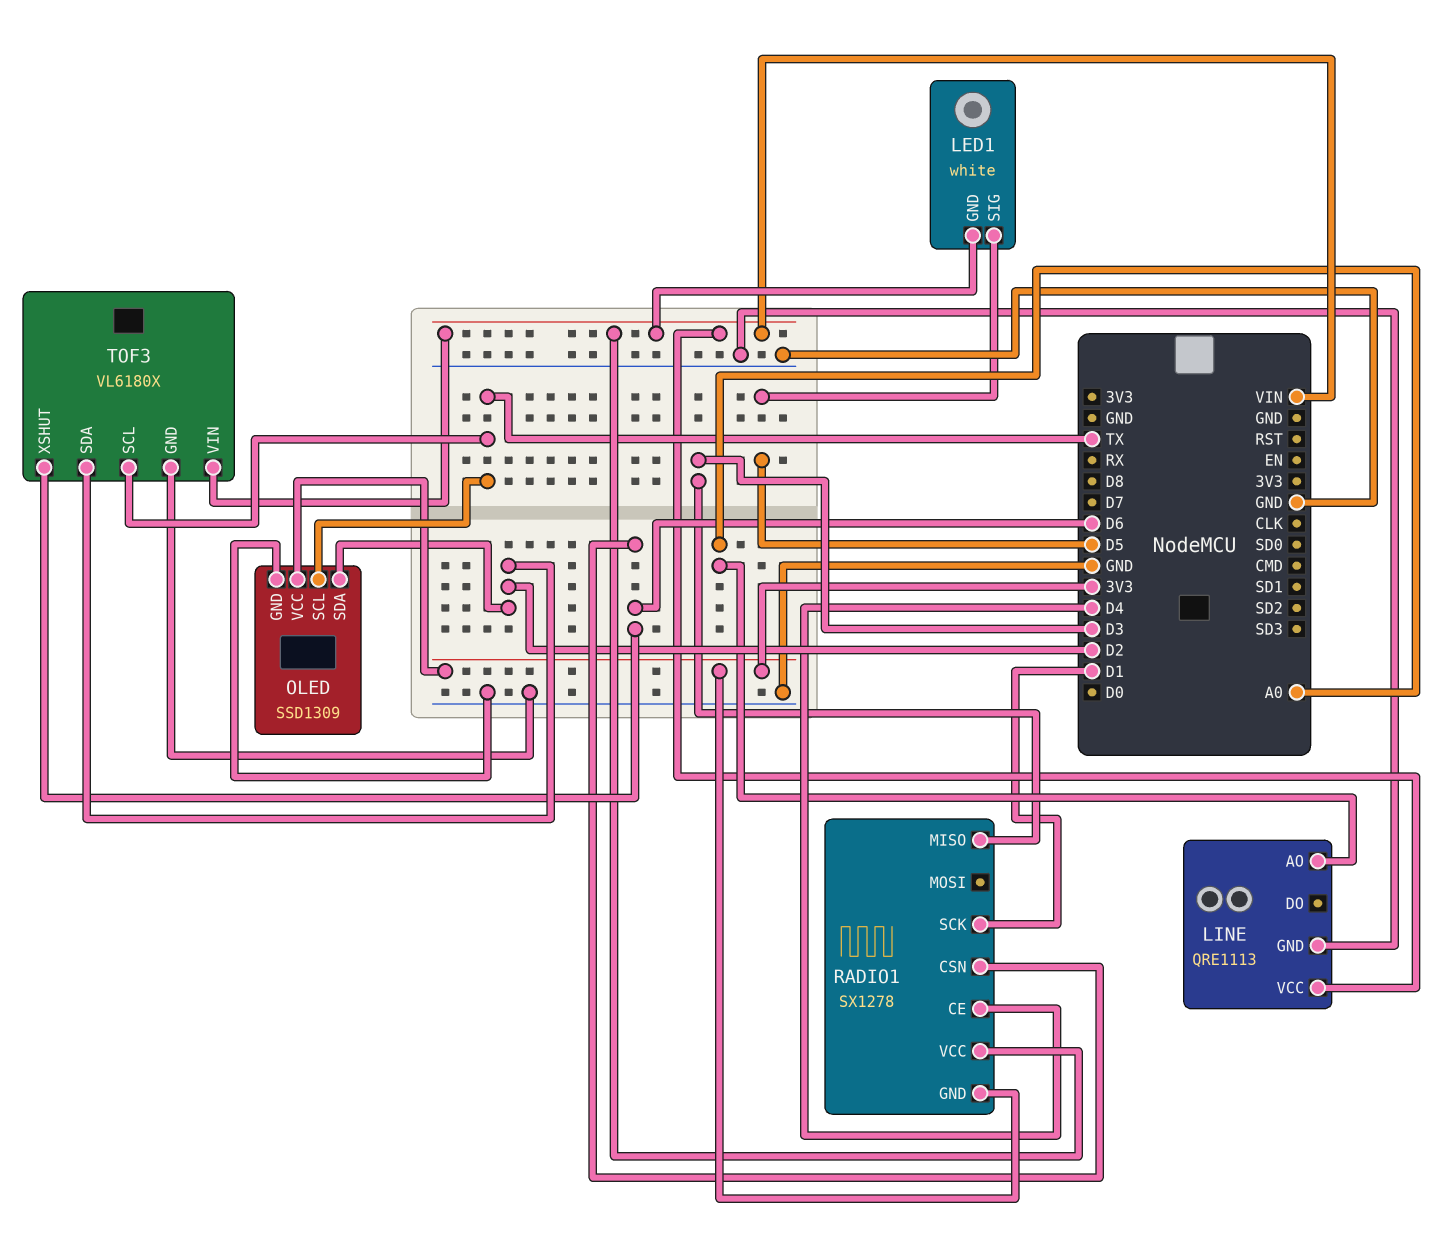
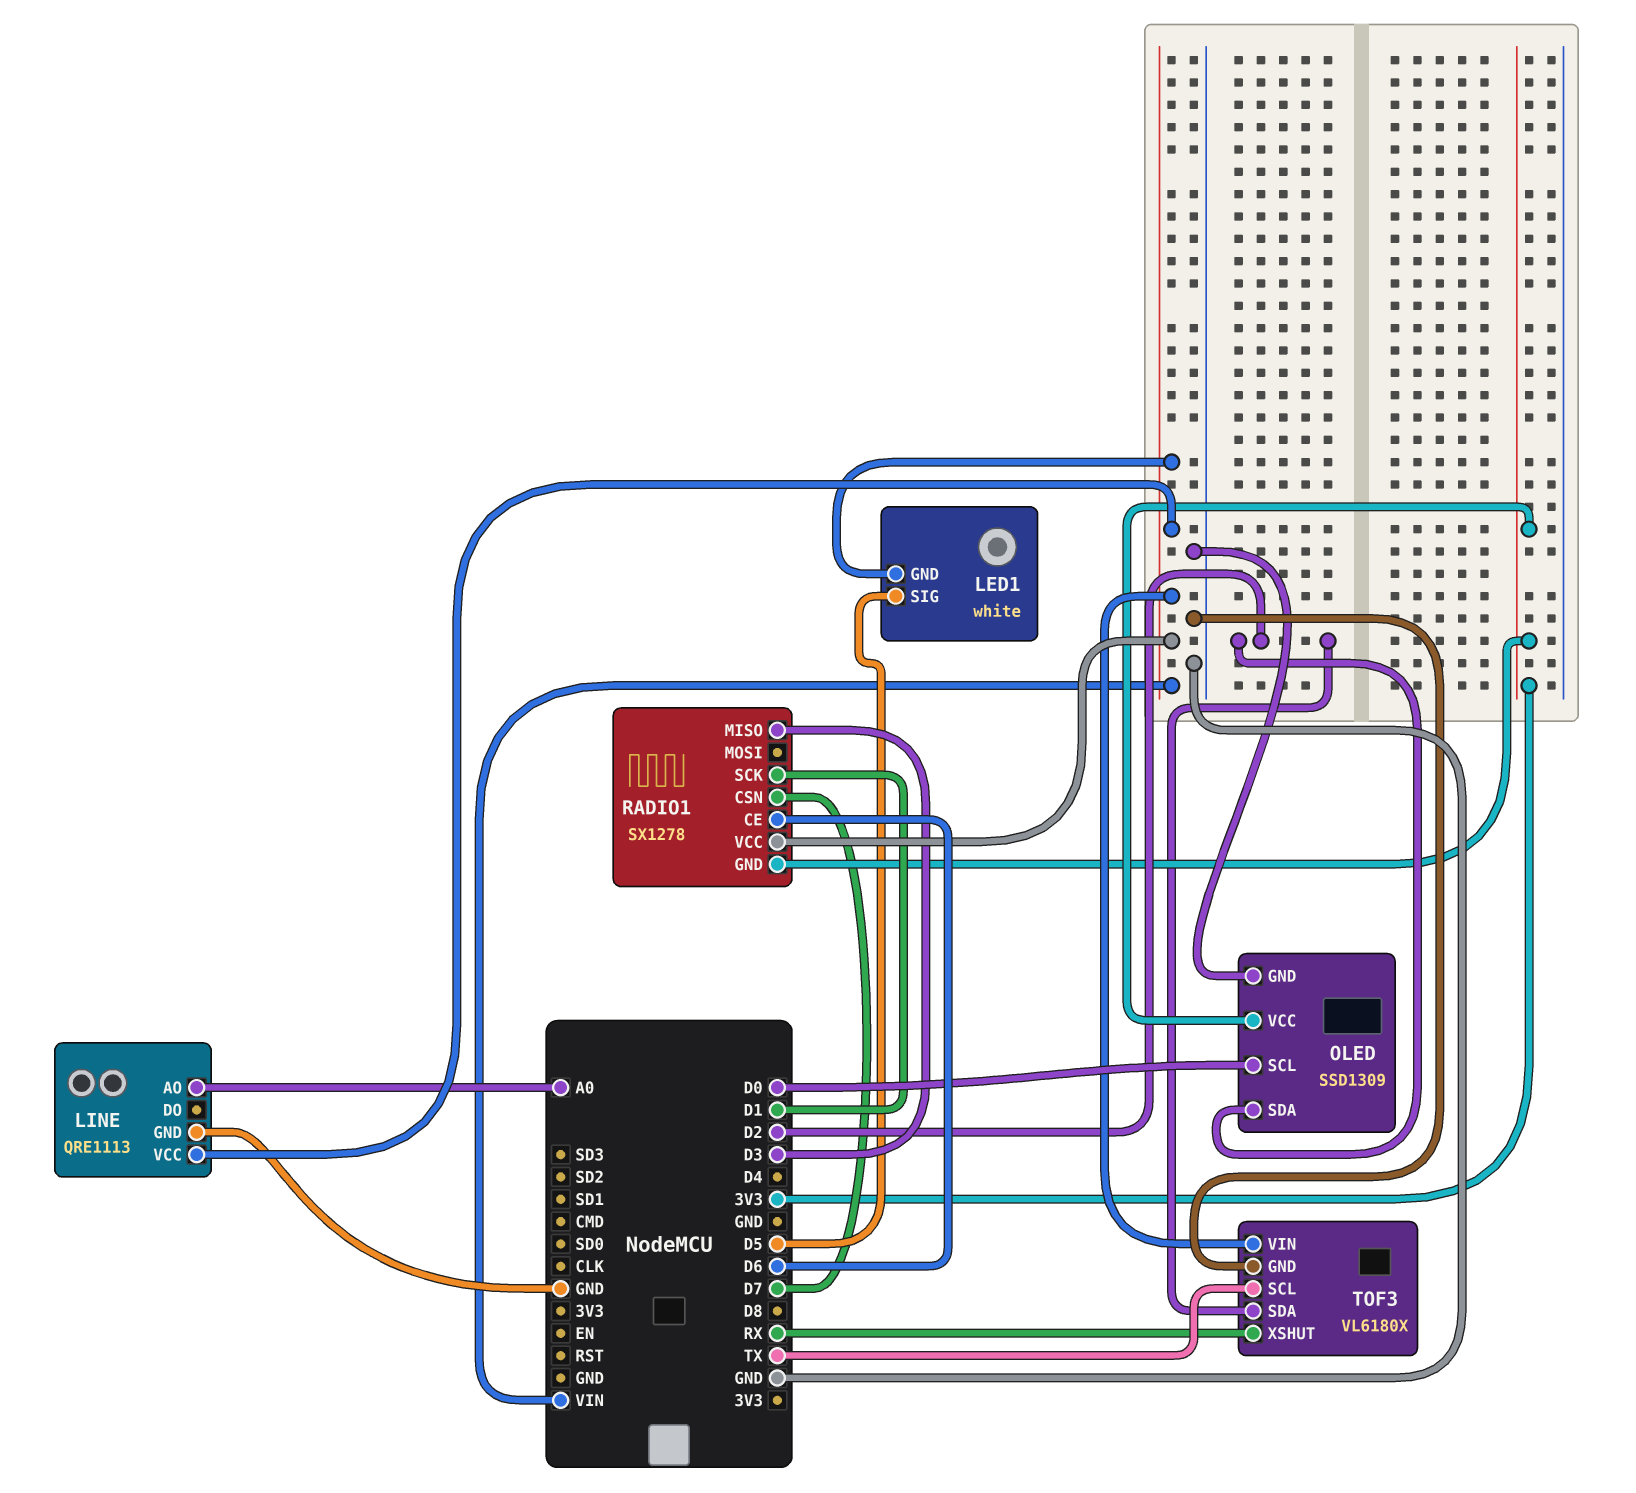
OLED pin SCL: TX -> D0
RADIO1 pin CE: D4 -> D6
RADIO1 pin CSN: D6 -> D7
TOF3 pin XSHUT: D6 -> RX

